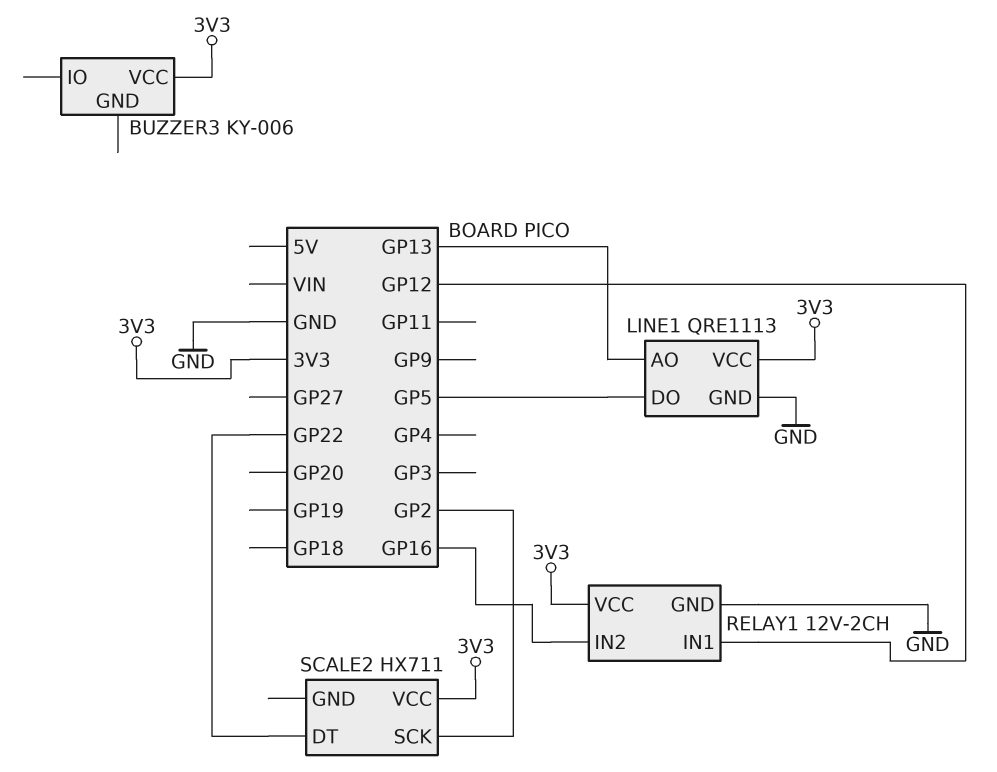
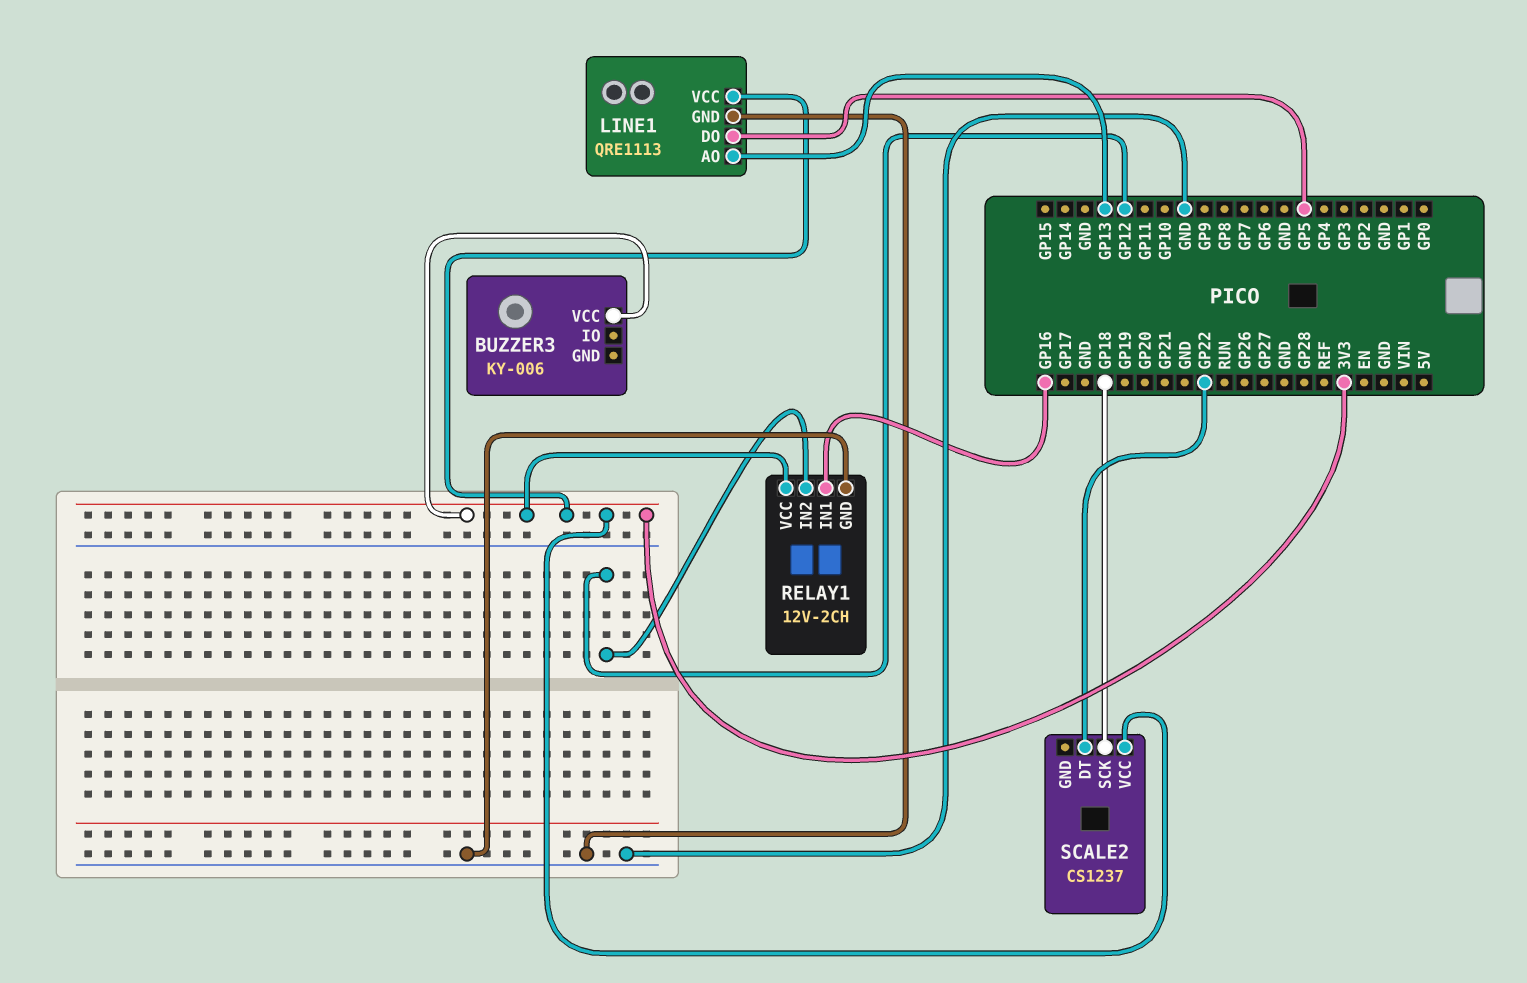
RELAY1 pin IN1: GP12 -> GP16
RELAY1 pin IN2: GP16 -> GP12
SCALE2: HX711 -> CS1237
SCALE2 pin SCK: GP2 -> GP18

